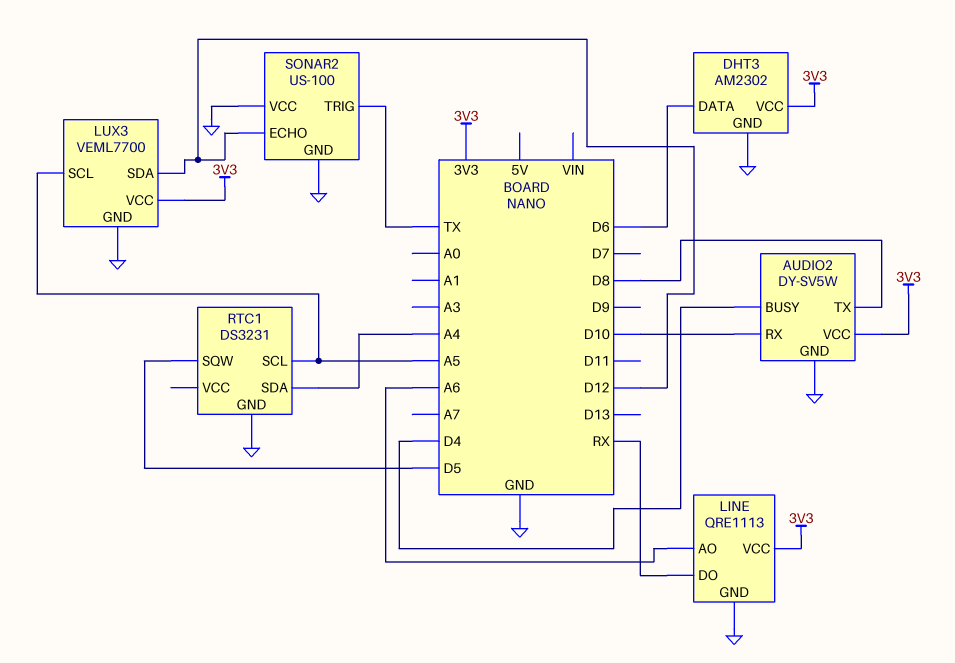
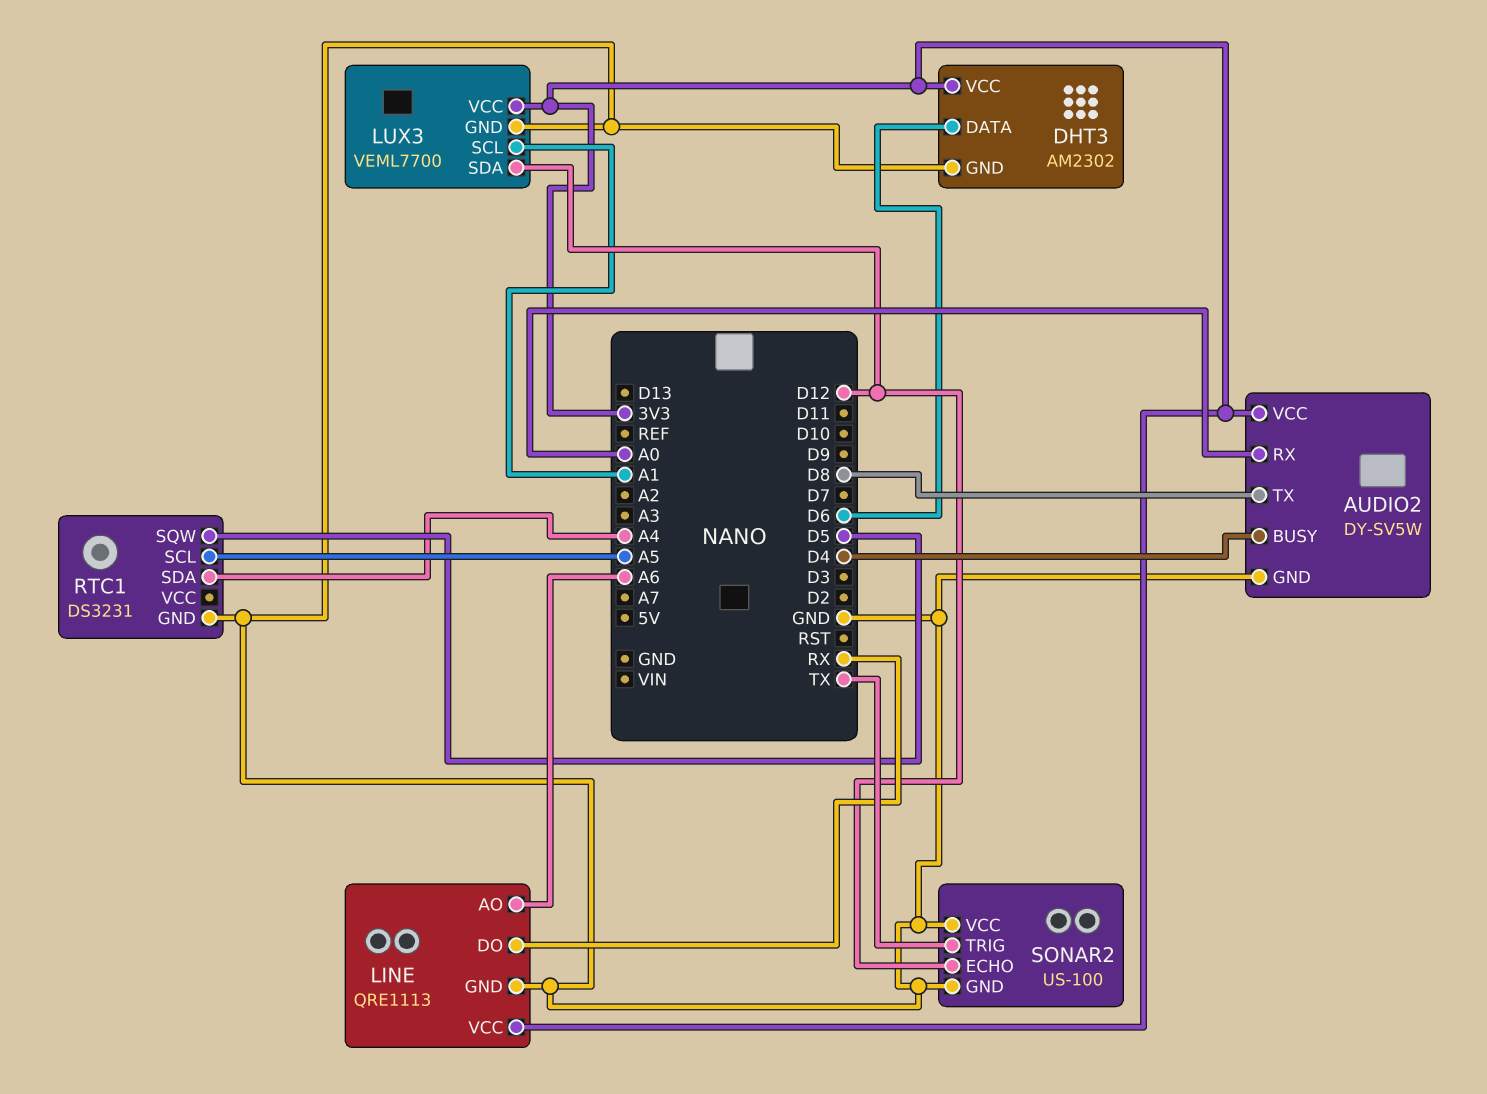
AUDIO2 pin RX: D10 -> A0
LUX3 pin SCL: A5 -> A1

